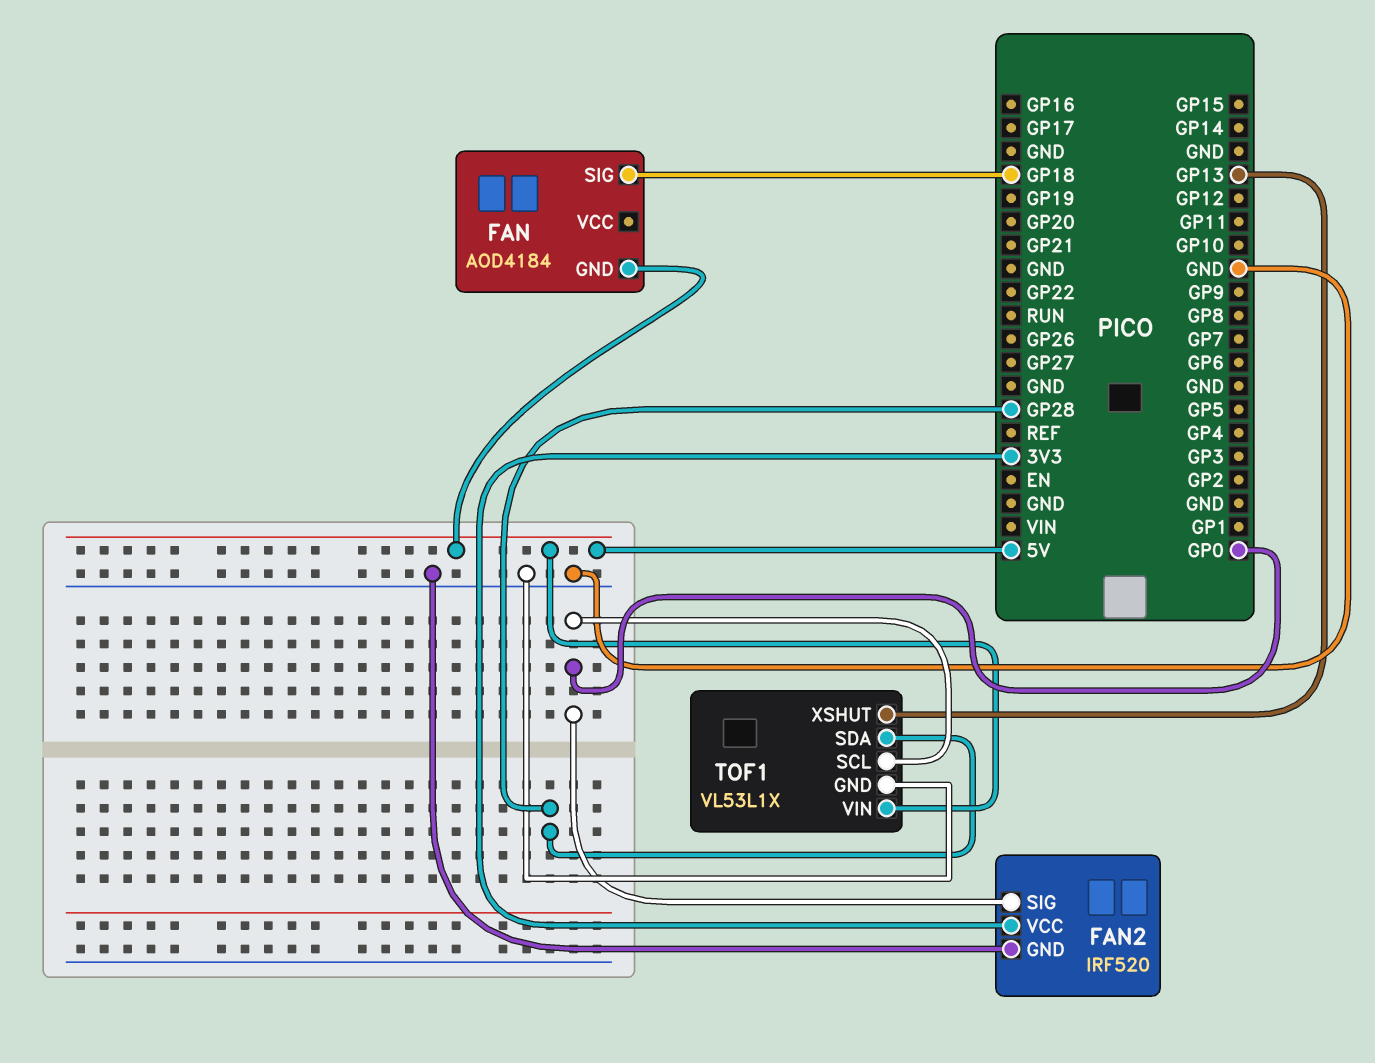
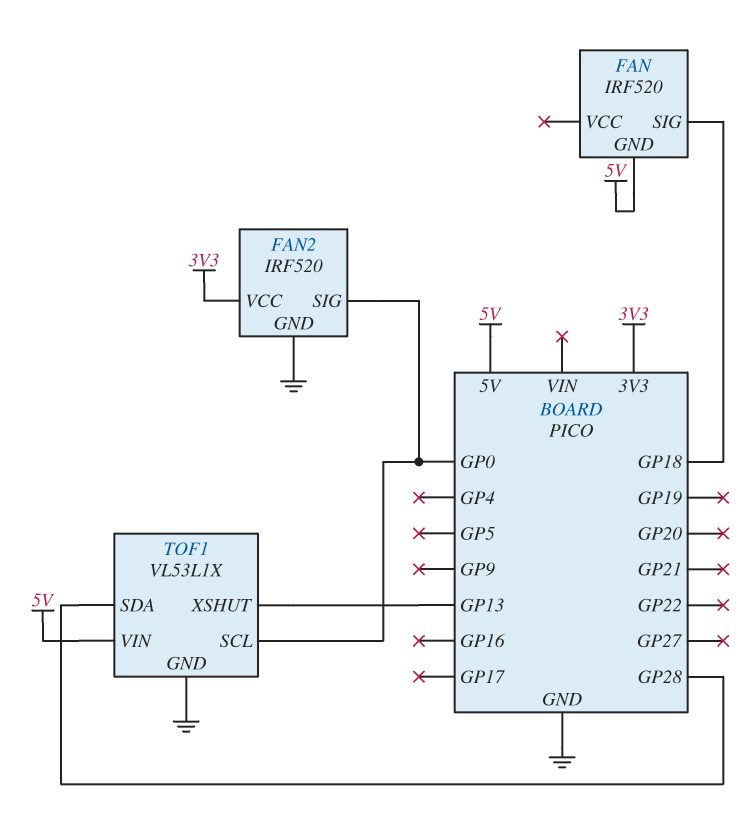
FAN: AOD4184 -> IRF520

